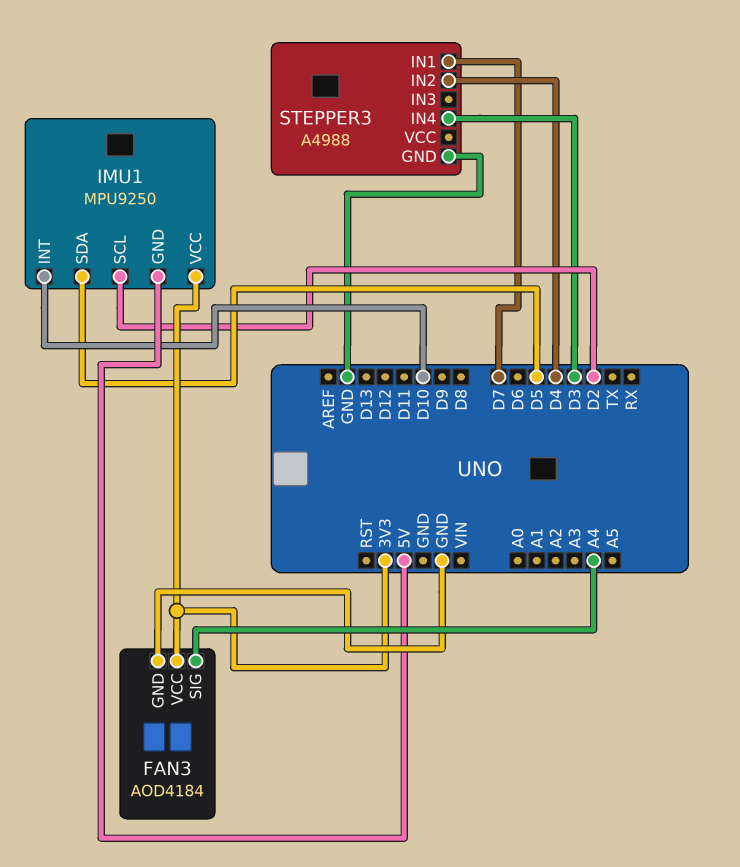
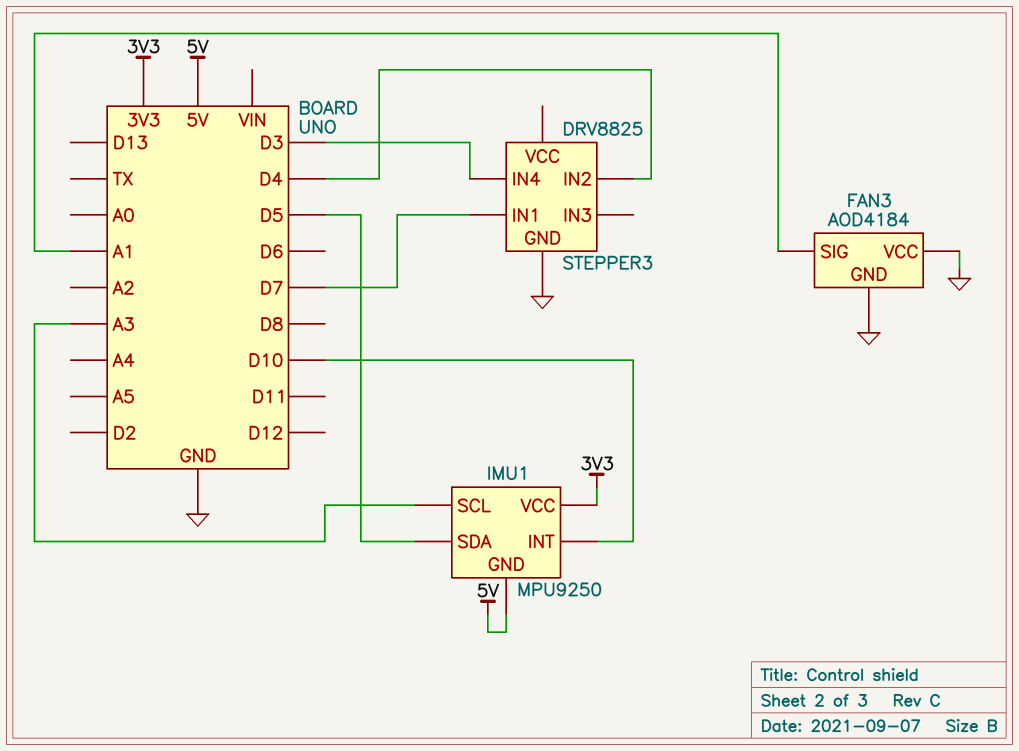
FAN3 pin SIG: A4 -> A1
FAN3 pin VCC: 3V3 -> GND
IMU1 pin SCL: D2 -> A3
STEPPER3: A4988 -> DRV8825

